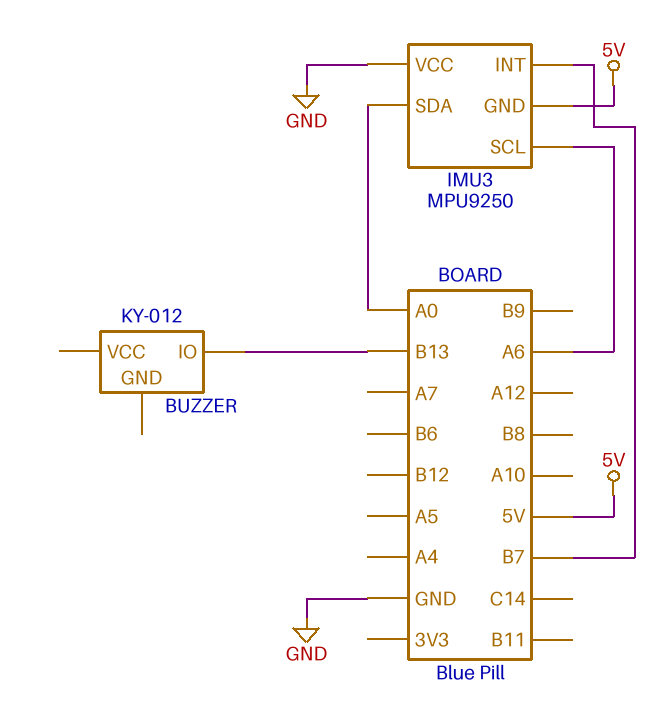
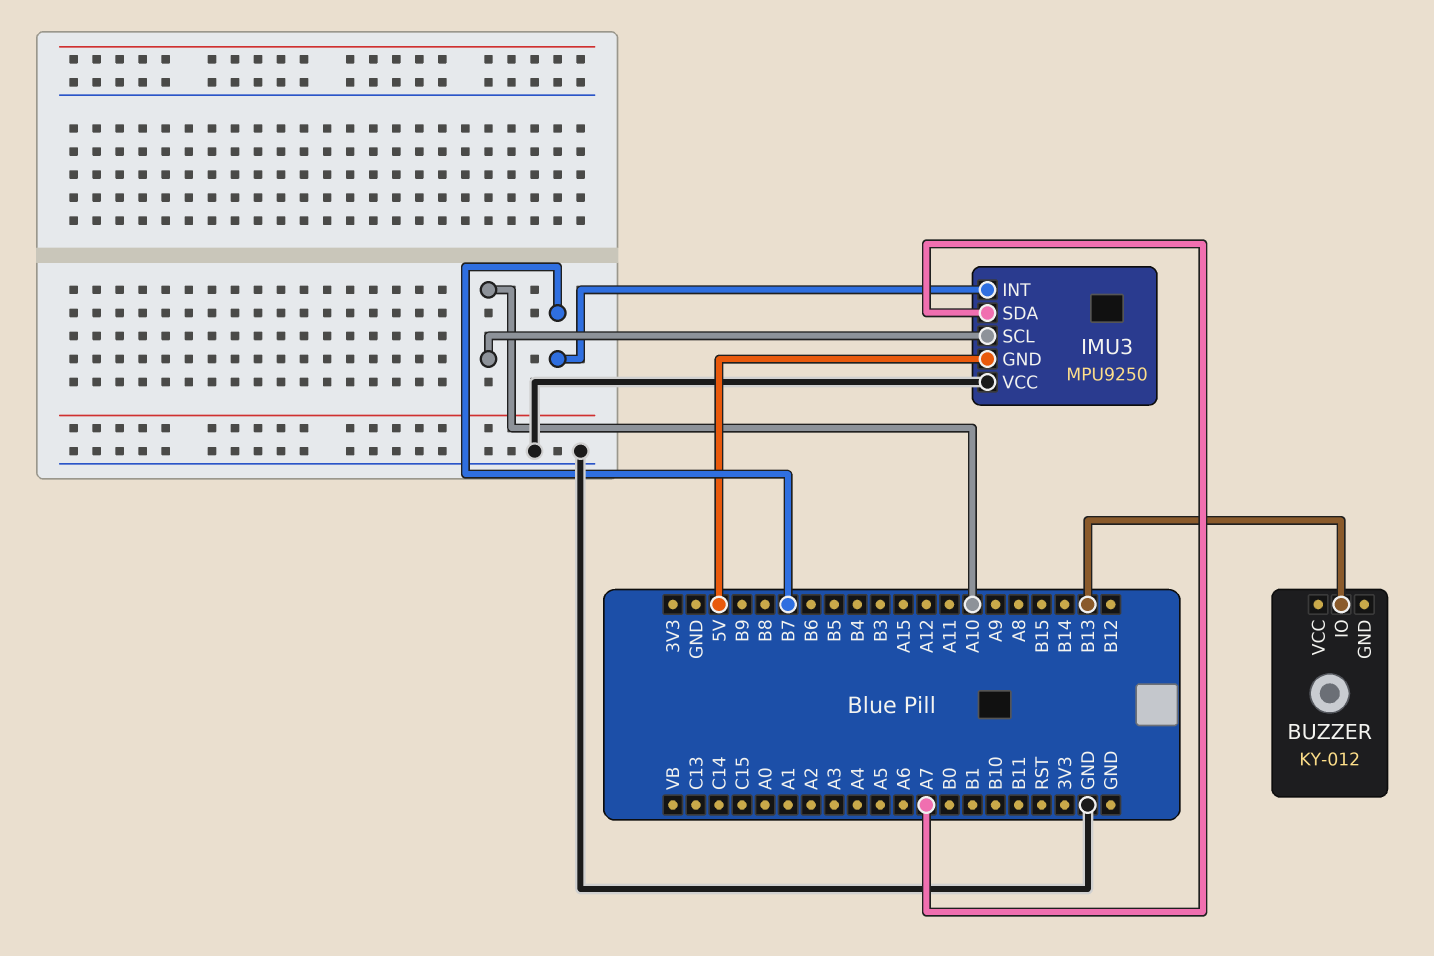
IMU3 pin SCL: A6 -> A10
IMU3 pin SDA: A0 -> A7

